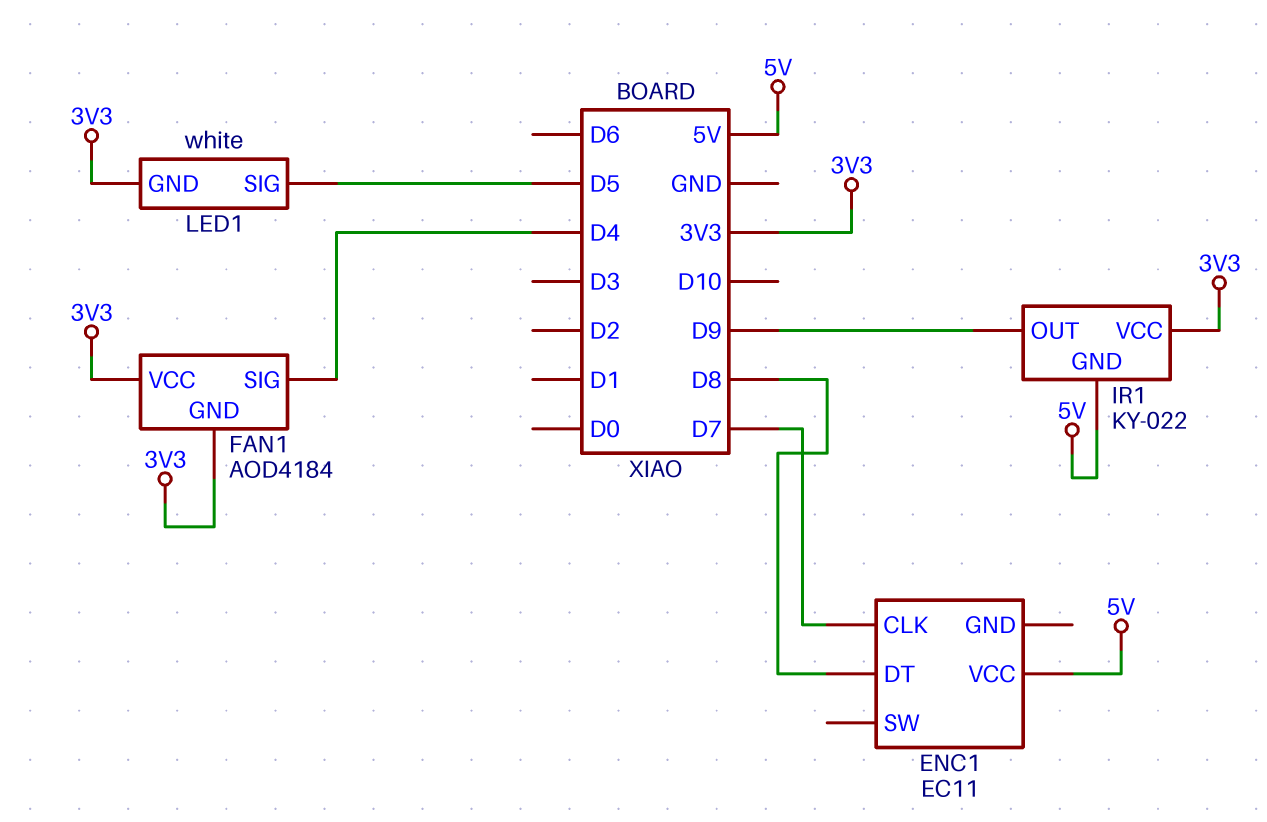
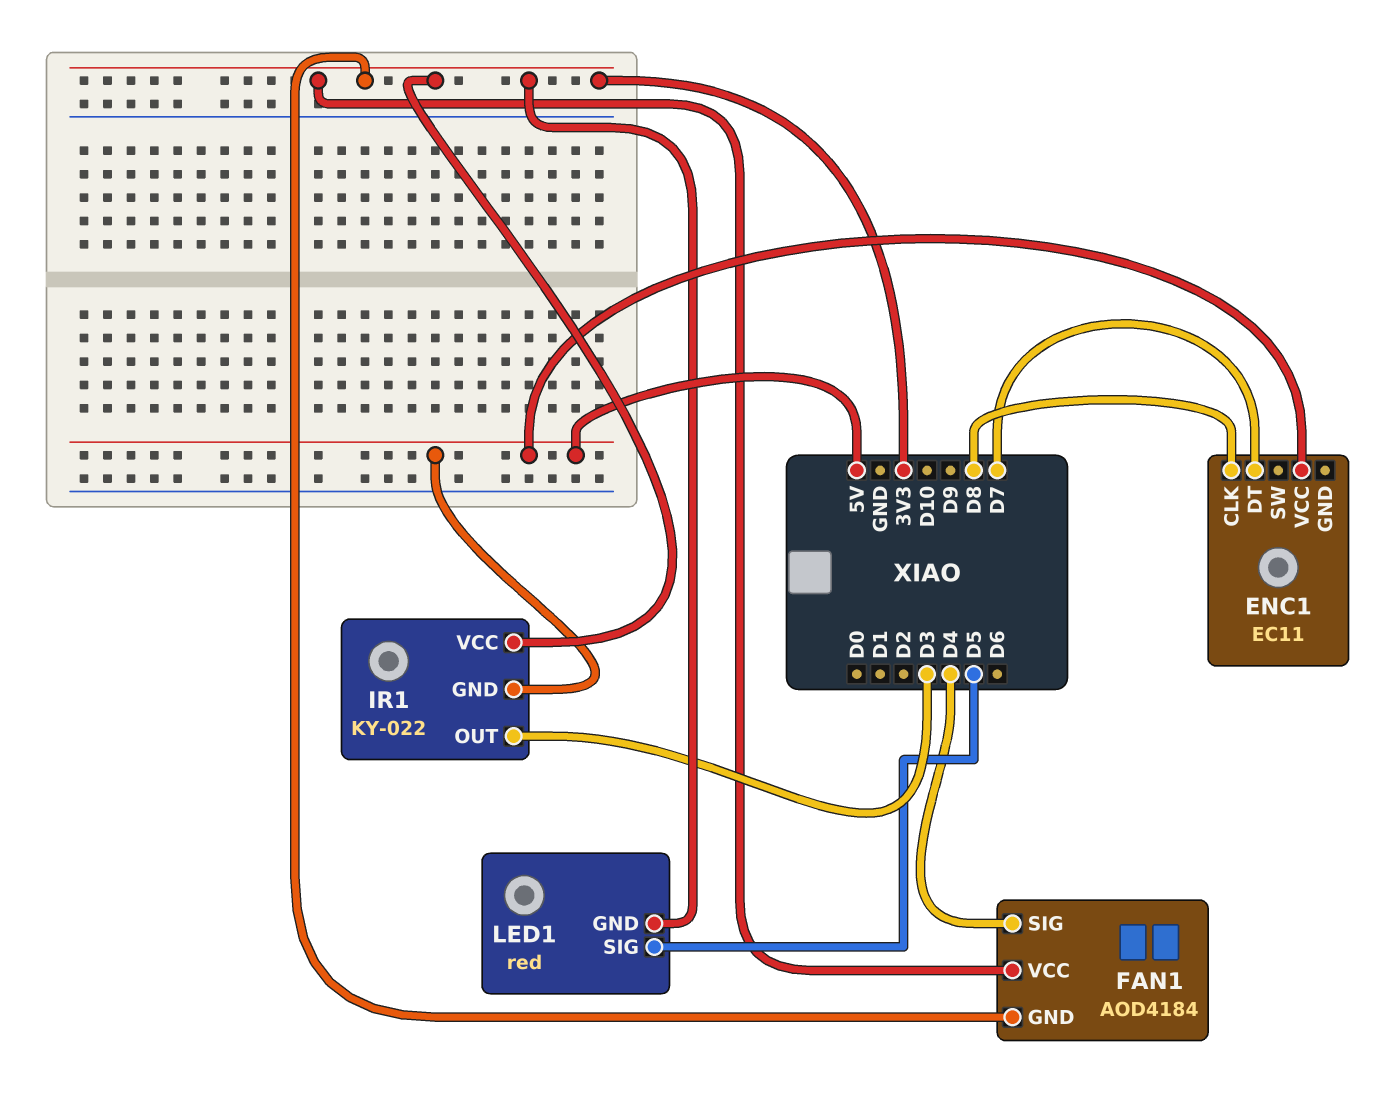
ENC1 pin CLK: D7 -> D8
ENC1 pin DT: D8 -> D7
IR1 pin OUT: D9 -> D3
LED1: white -> red

